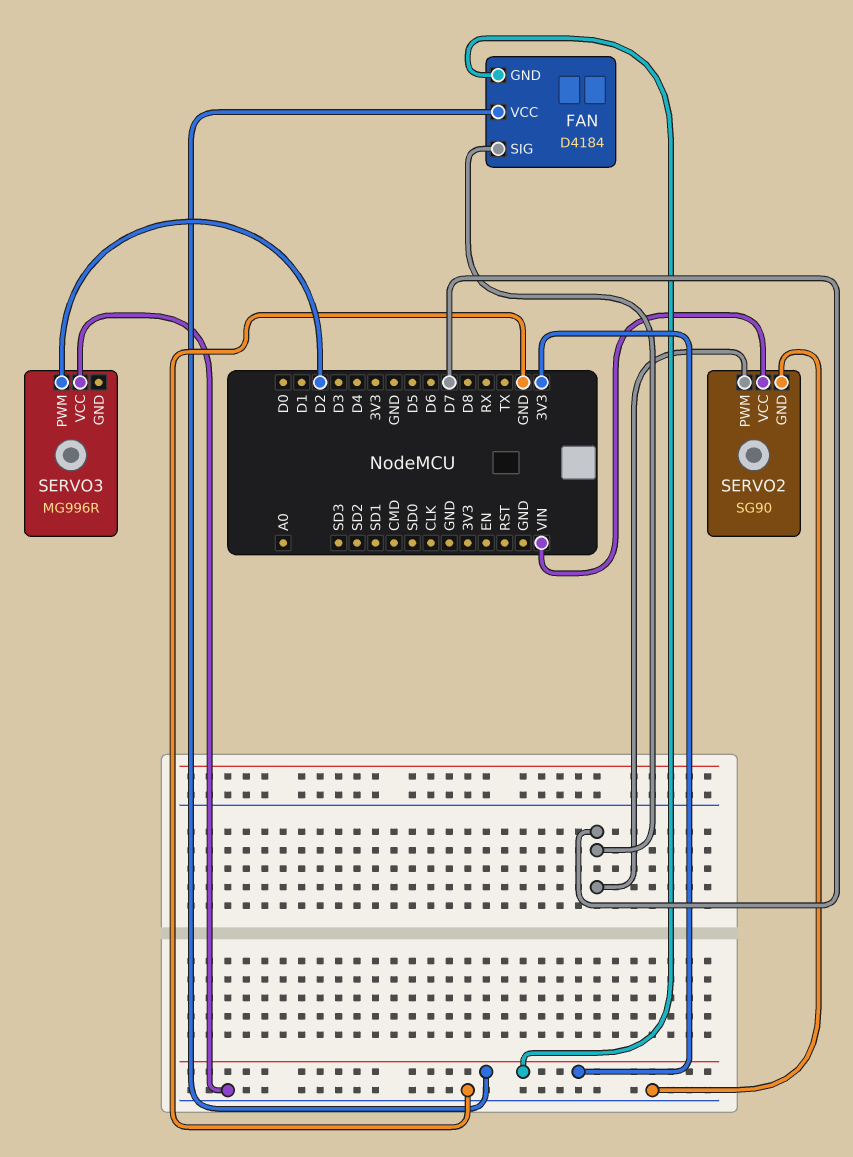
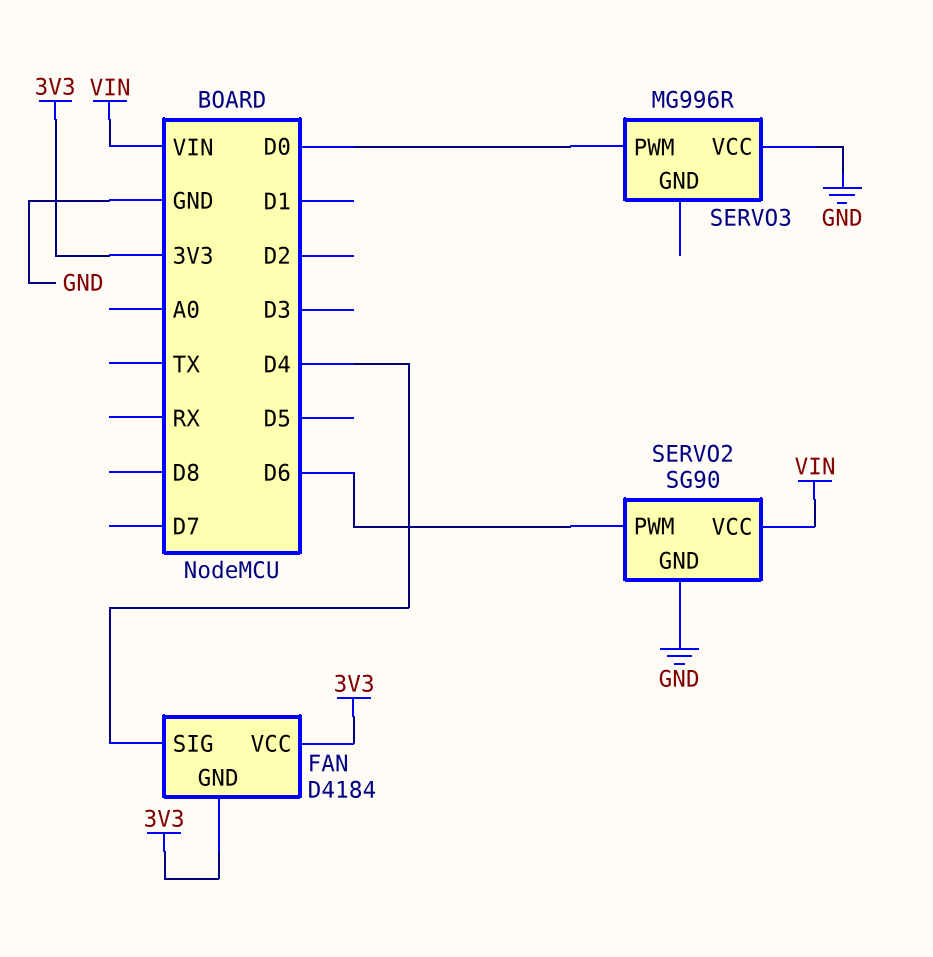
FAN pin SIG: D7 -> D4
SERVO2 pin PWM: D7 -> D6
SERVO3 pin PWM: D2 -> D0

